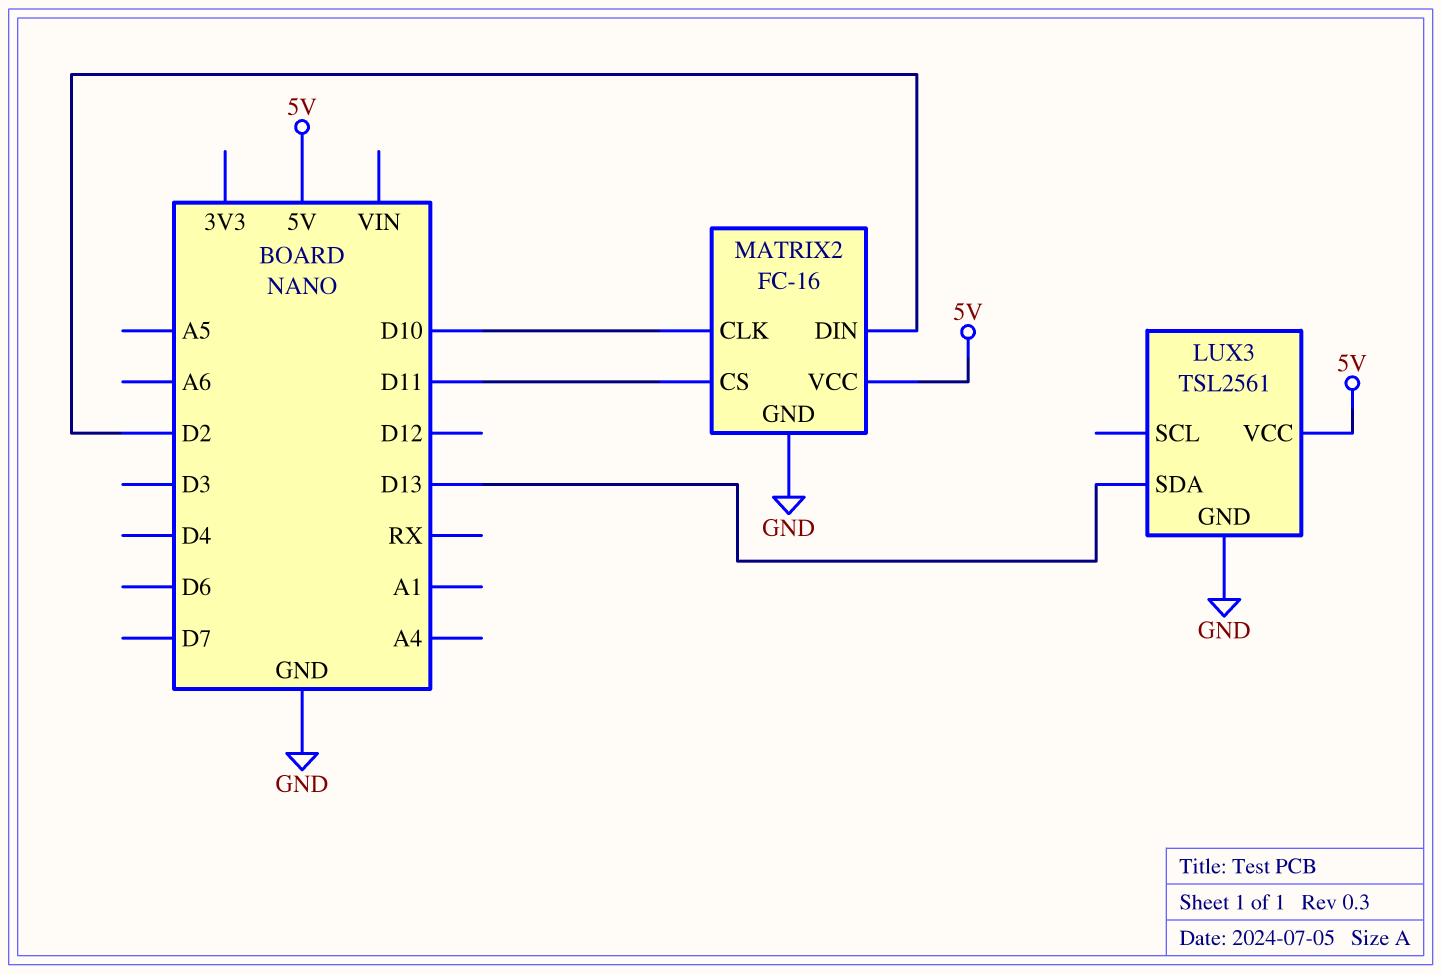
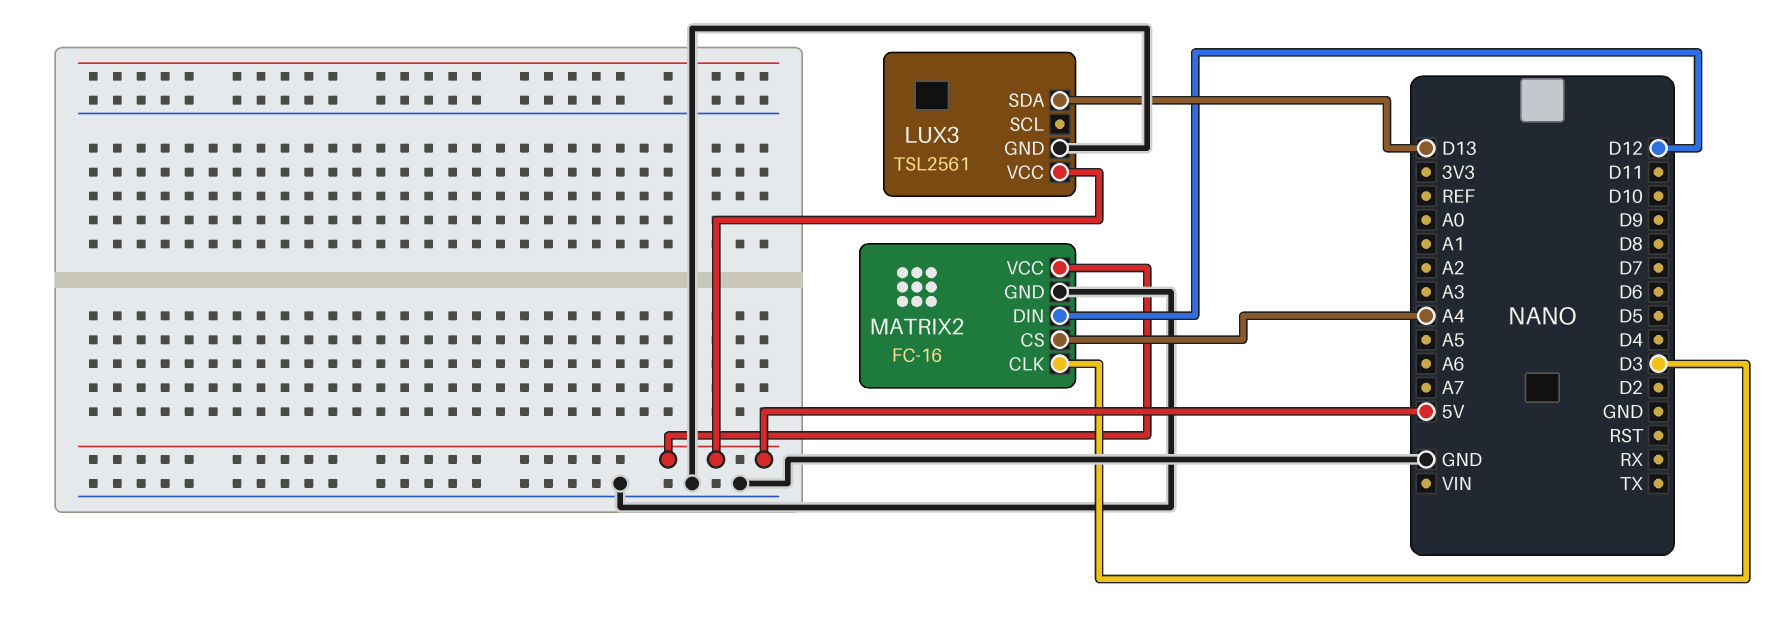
MATRIX2 pin CLK: D10 -> D3
MATRIX2 pin CS: D11 -> A4
MATRIX2 pin DIN: D2 -> D12

